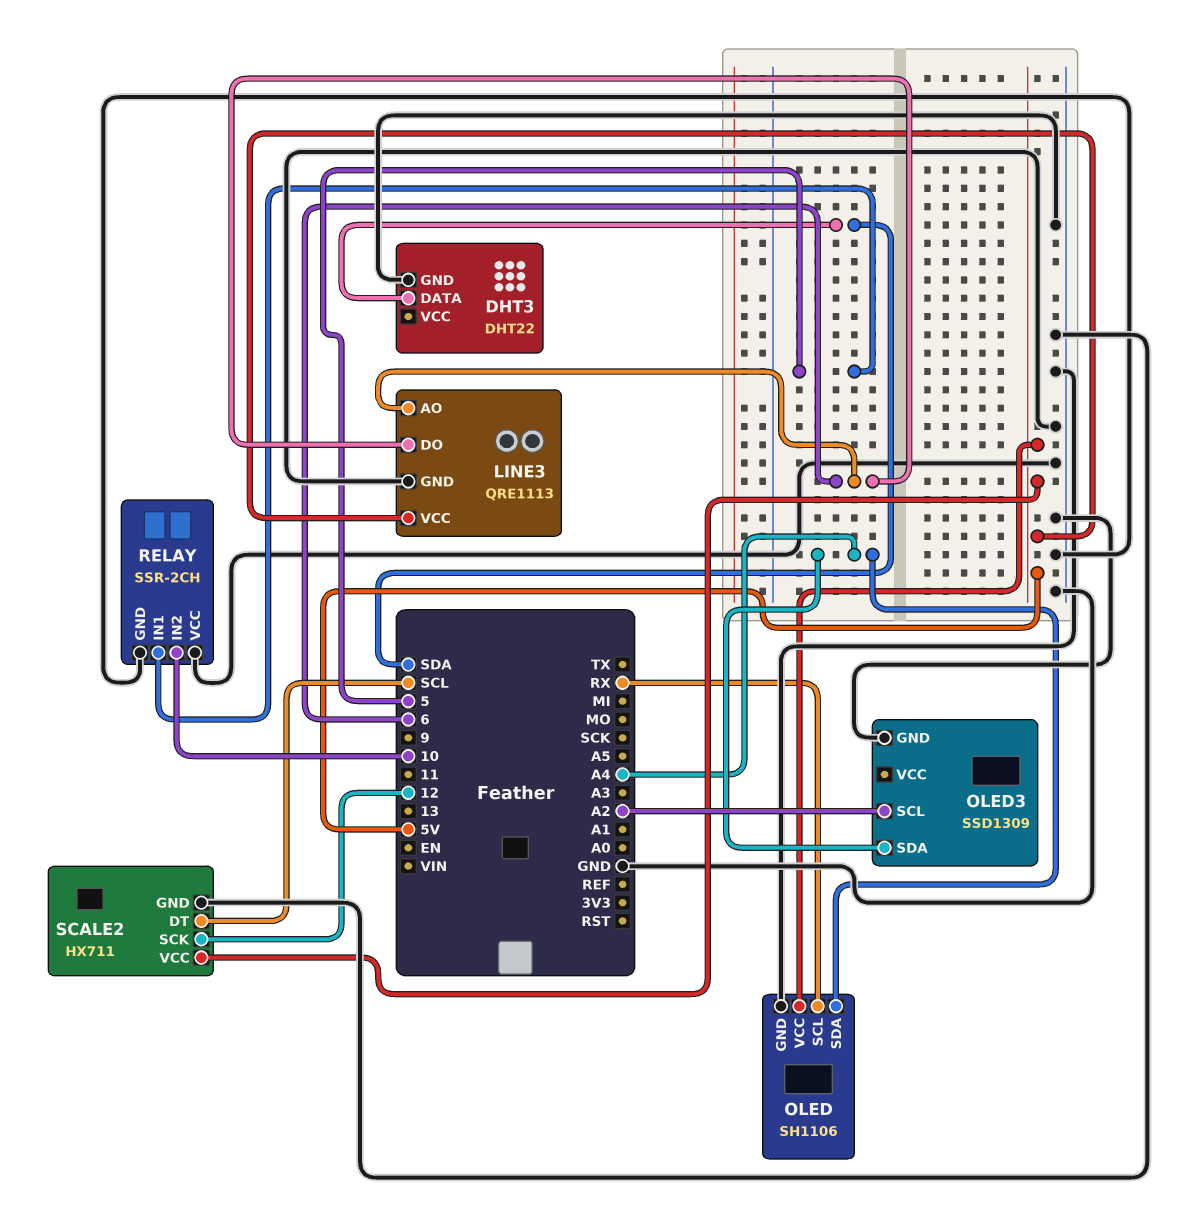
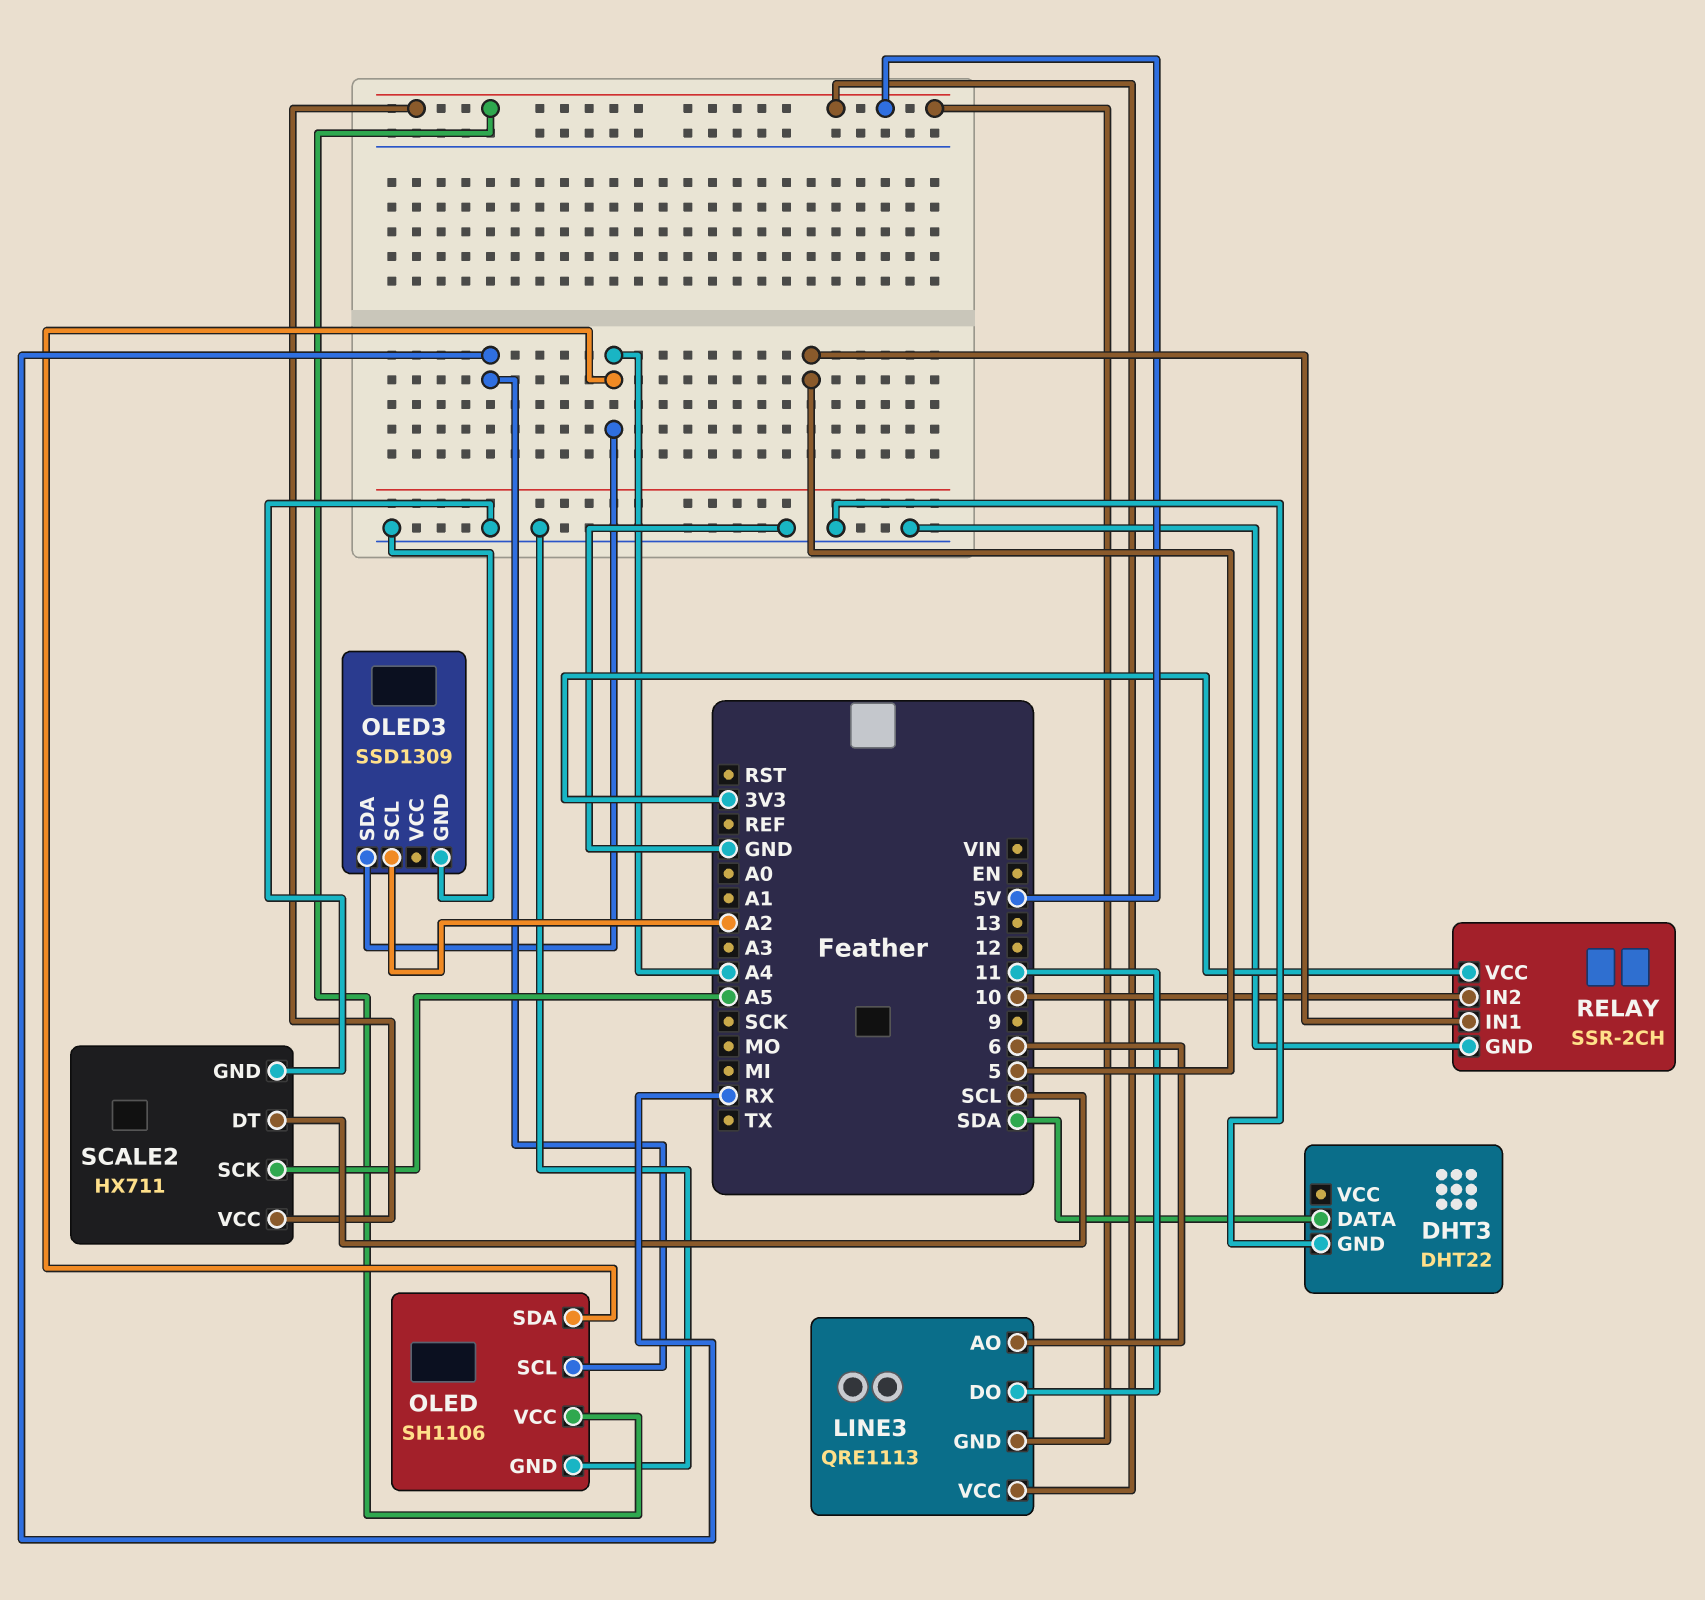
LINE3 pin DO: 6 -> 11
LINE3 pin GND: GND -> 5V
RELAY pin VCC: GND -> 3V3
SCALE2 pin SCK: 12 -> A5

